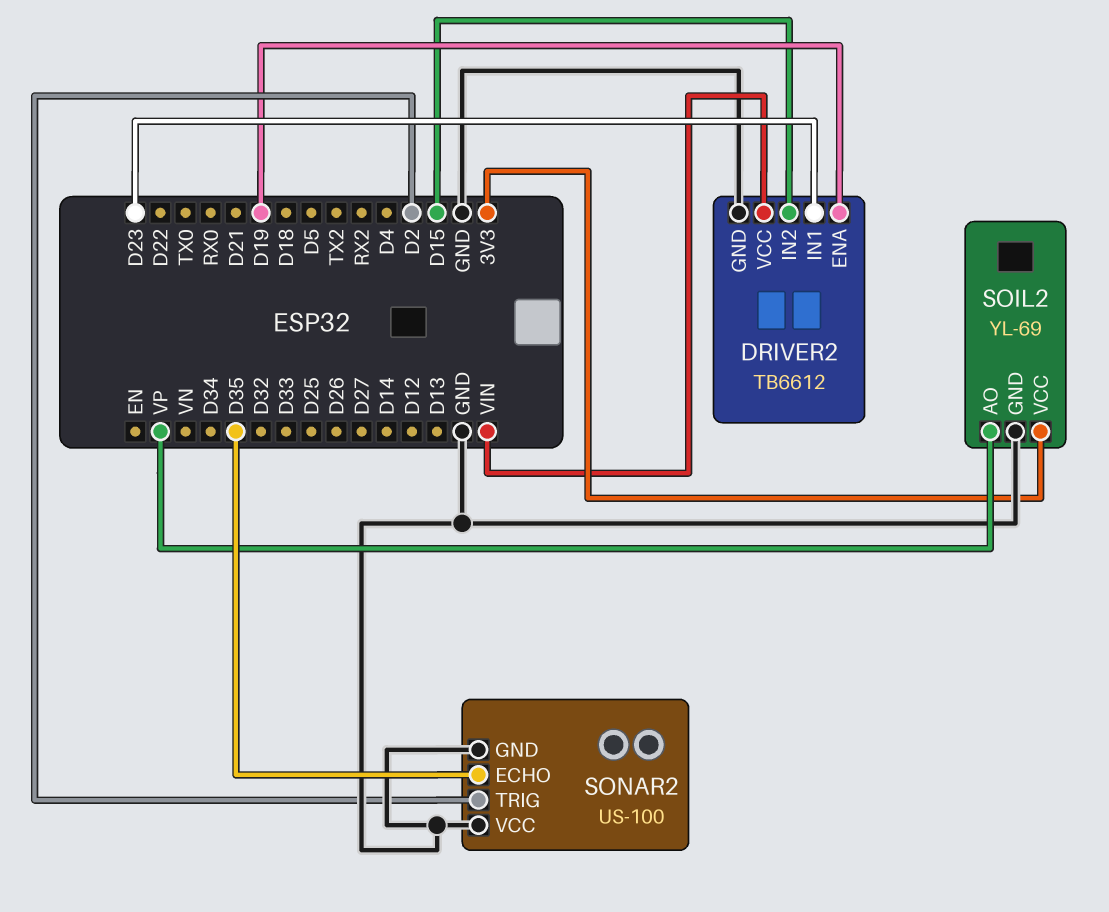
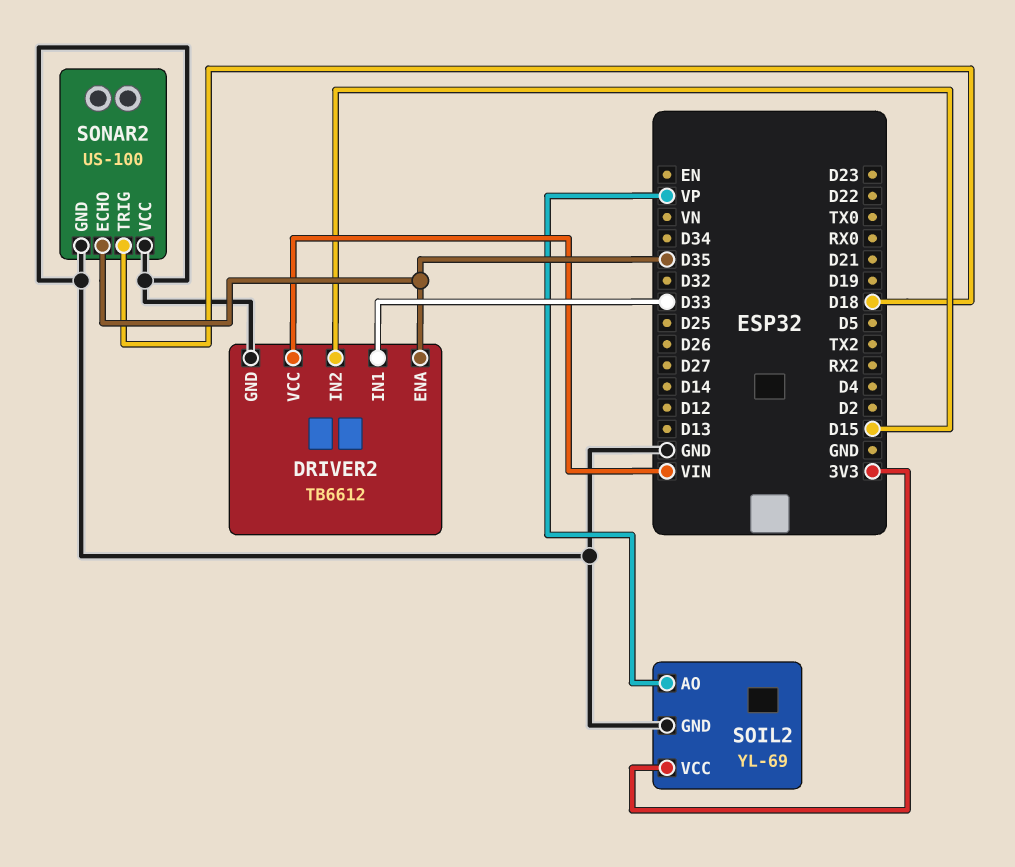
DRIVER2 pin ENA: D19 -> D35
DRIVER2 pin IN1: D23 -> D33
SONAR2 pin TRIG: D2 -> D18

